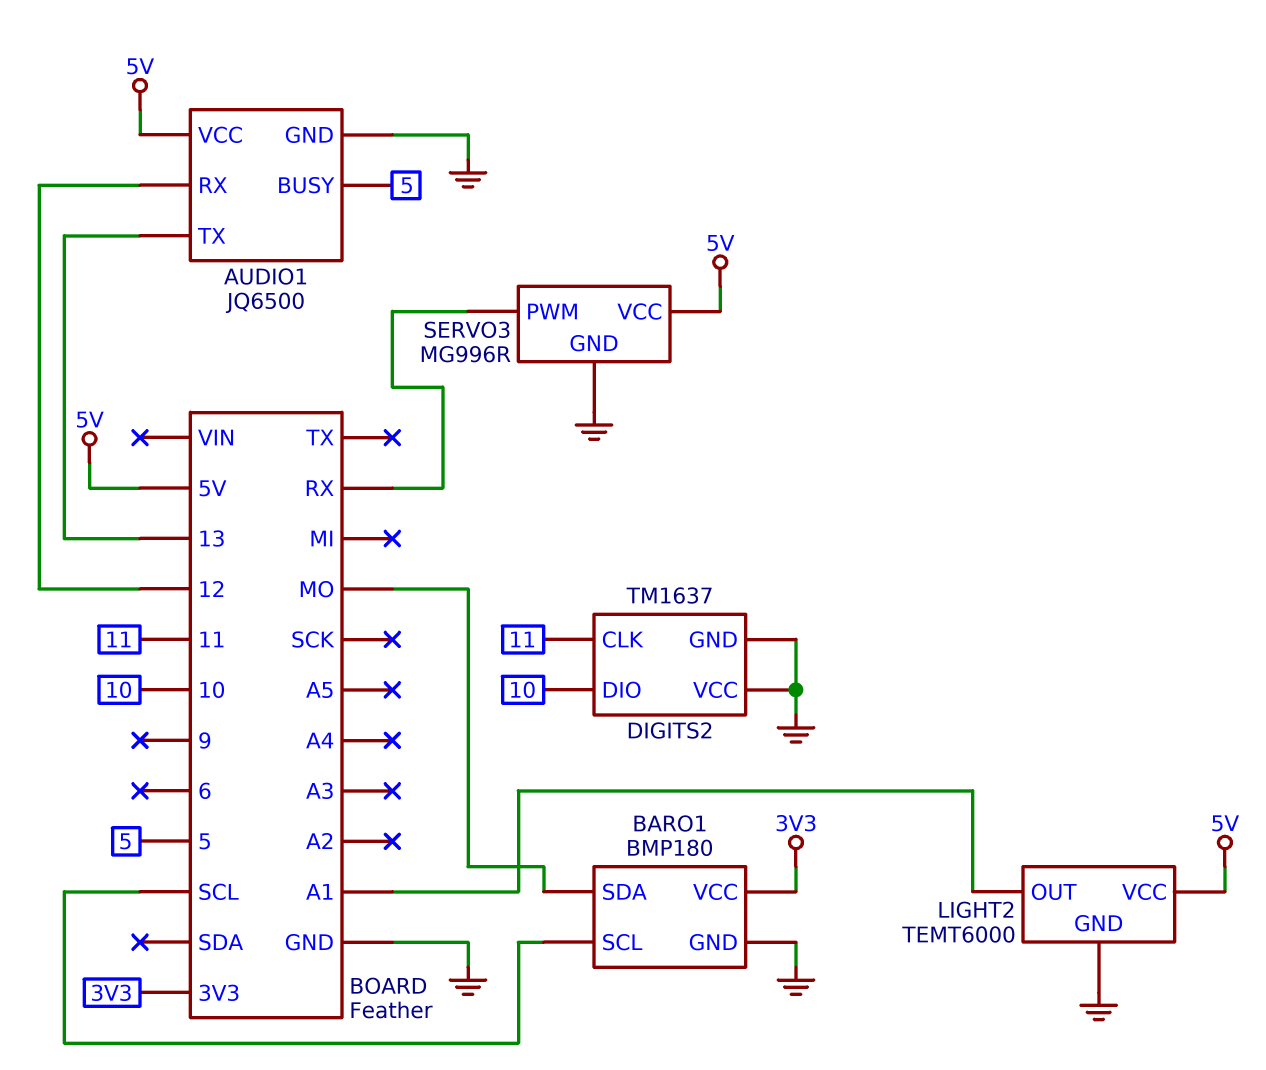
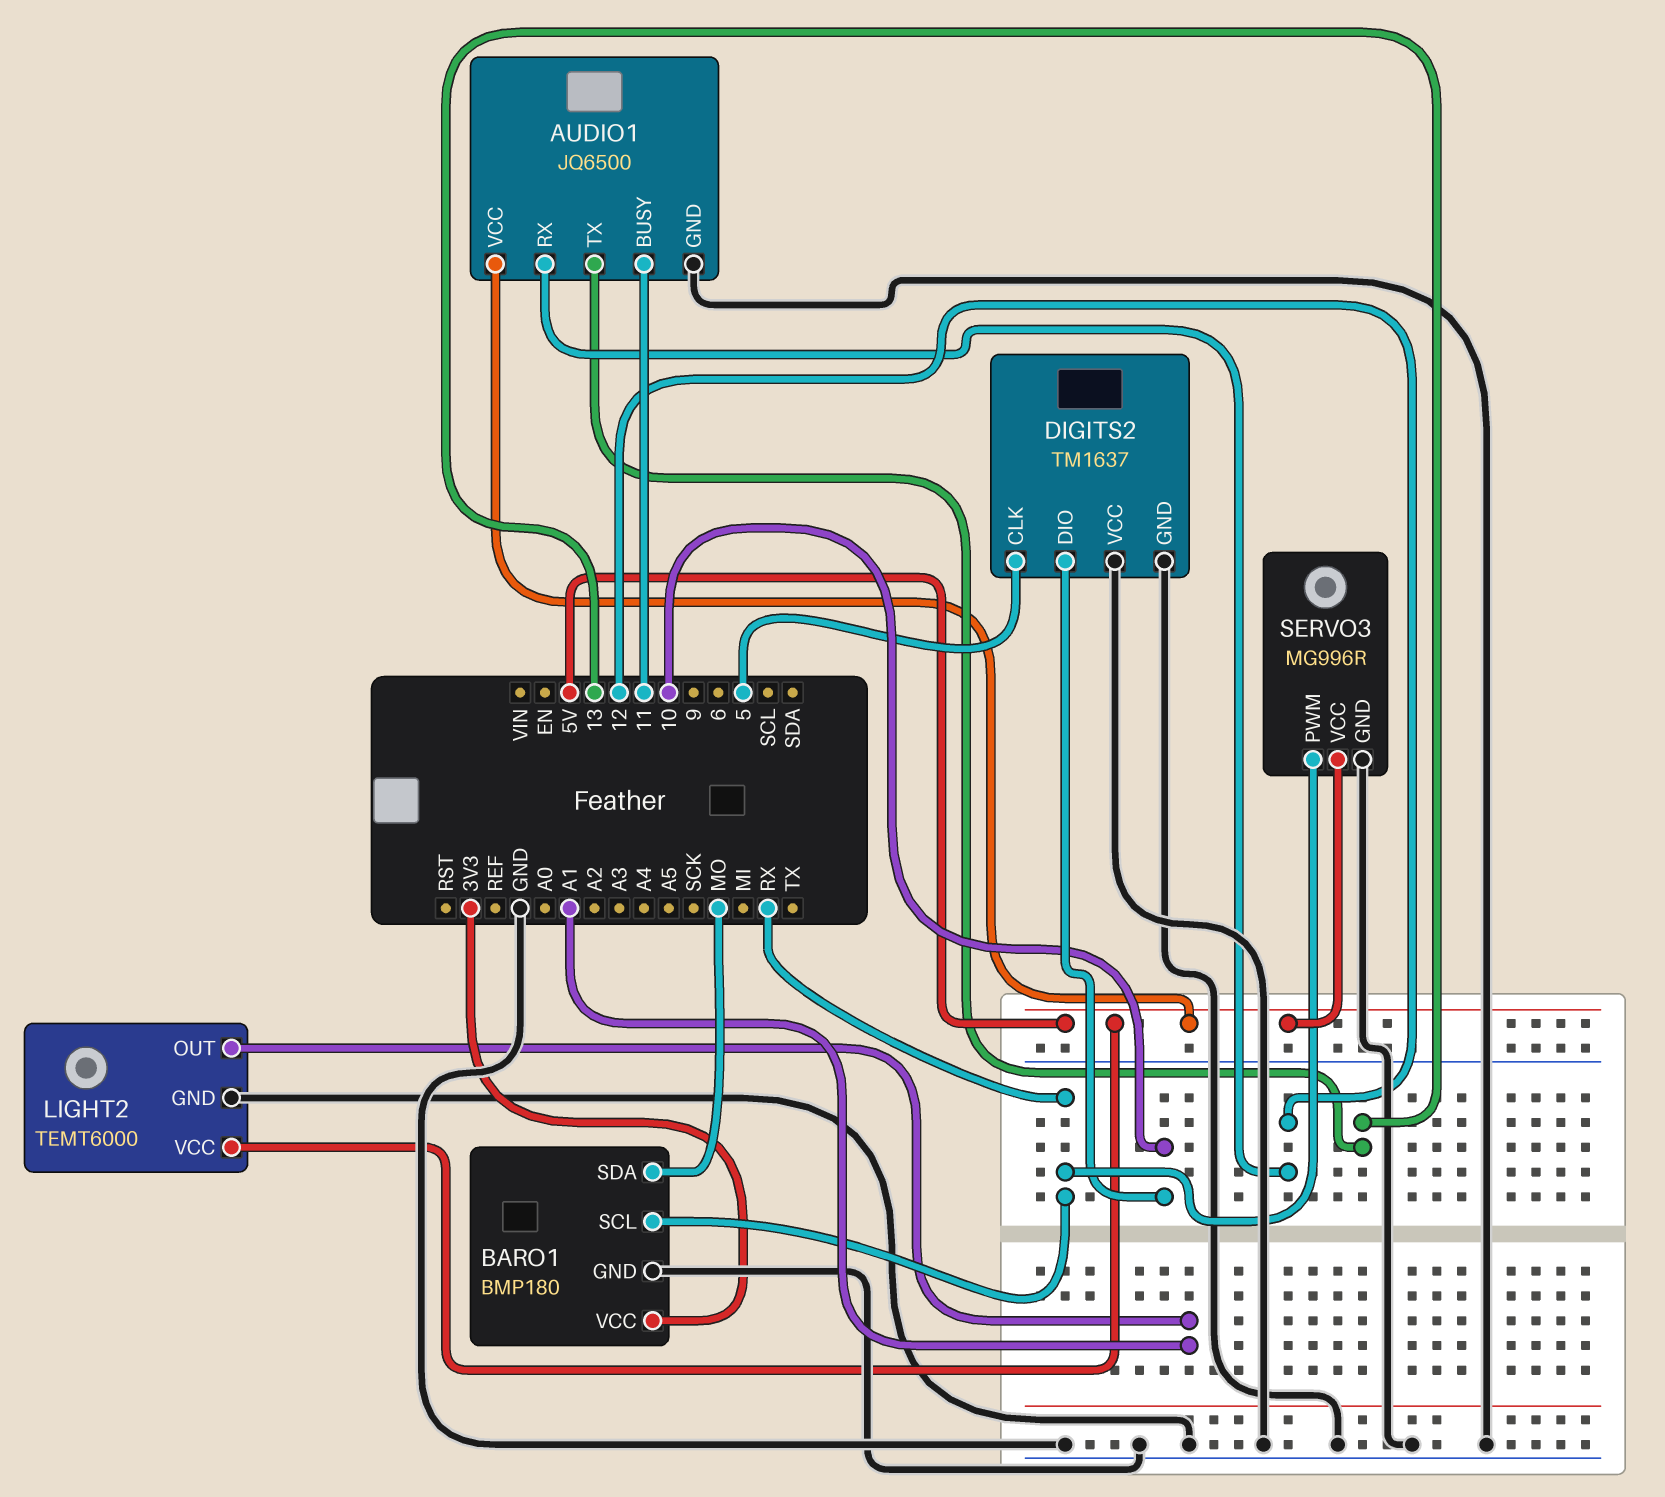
AUDIO1 pin BUSY: 5 -> 11
BARO1 pin SCL: SCL -> RX
DIGITS2 pin CLK: 11 -> 5

